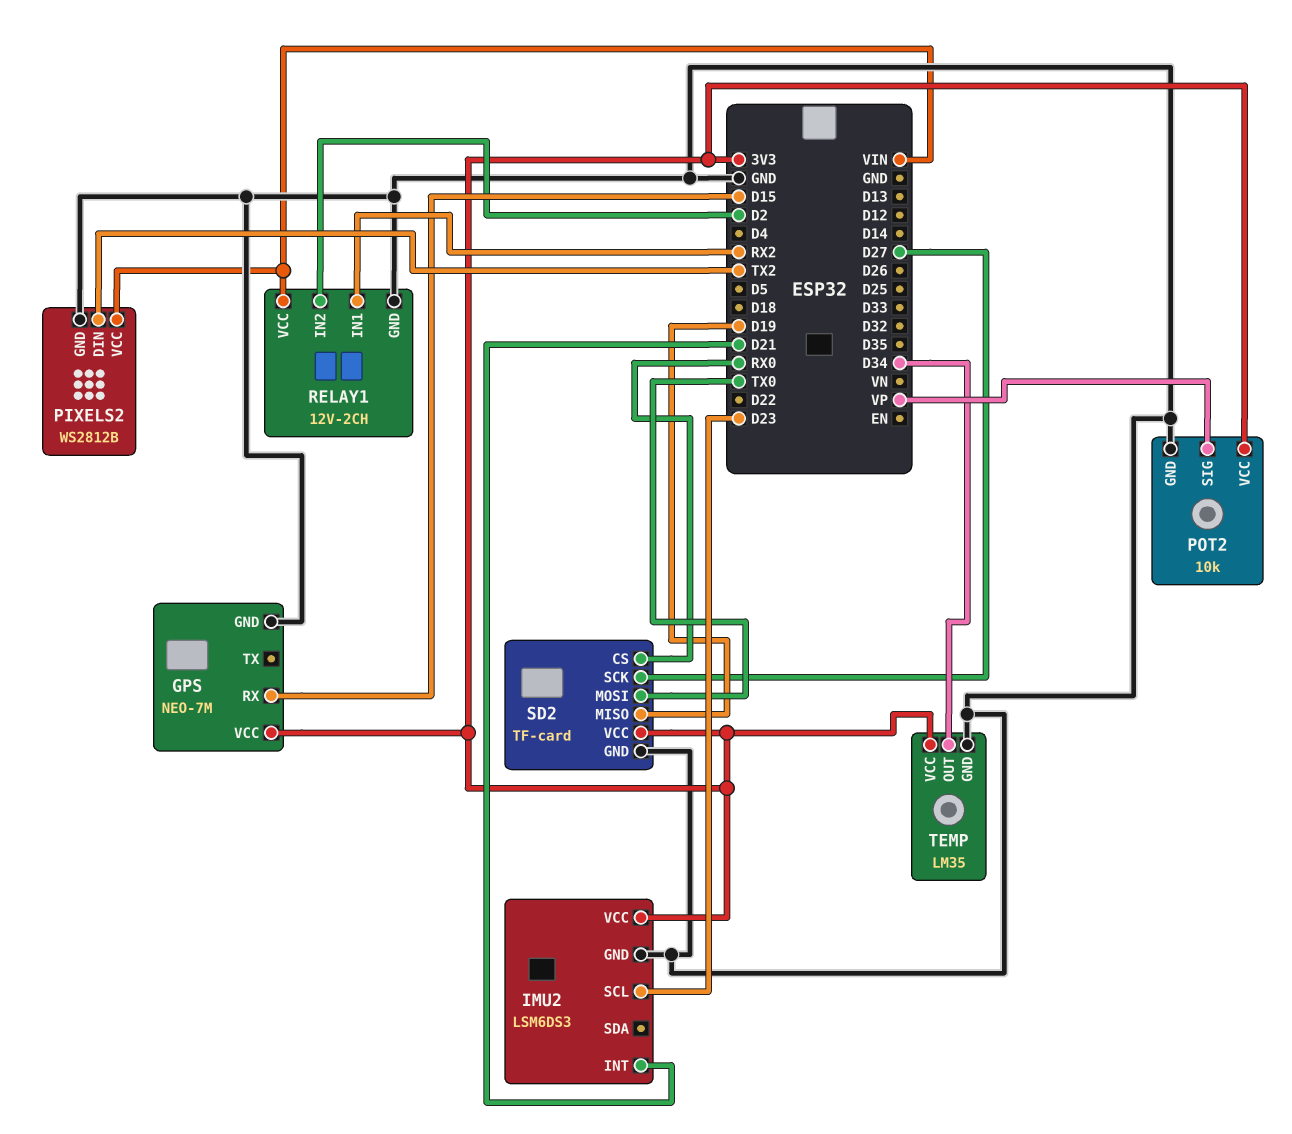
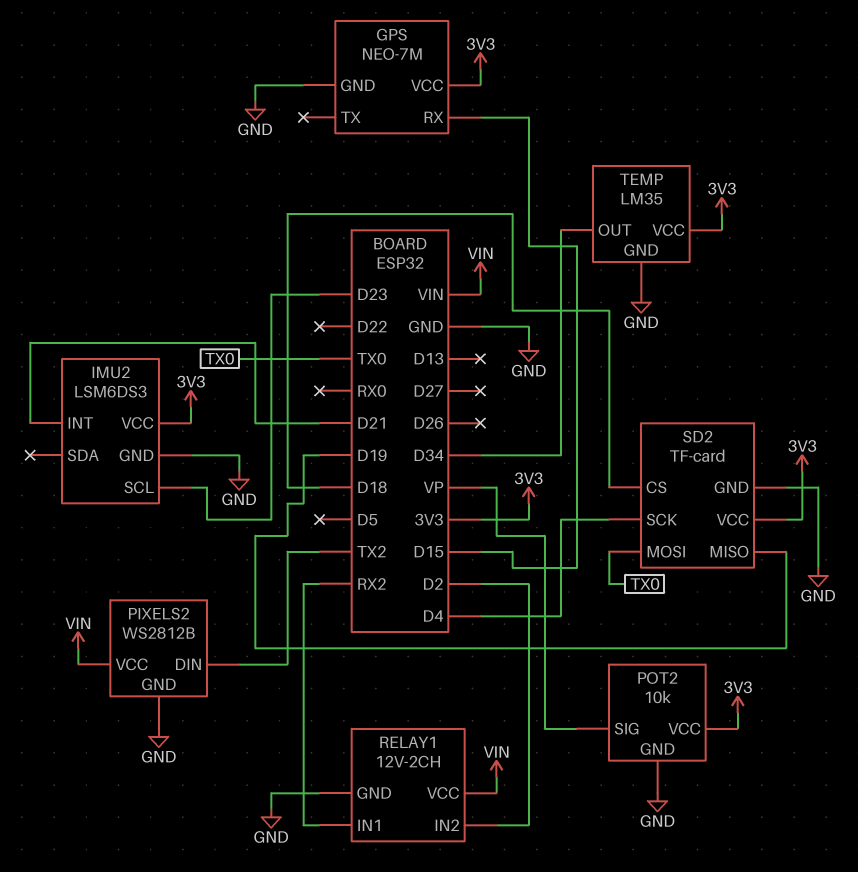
SD2 pin CS: RX0 -> D18
SD2 pin SCK: D27 -> D4

